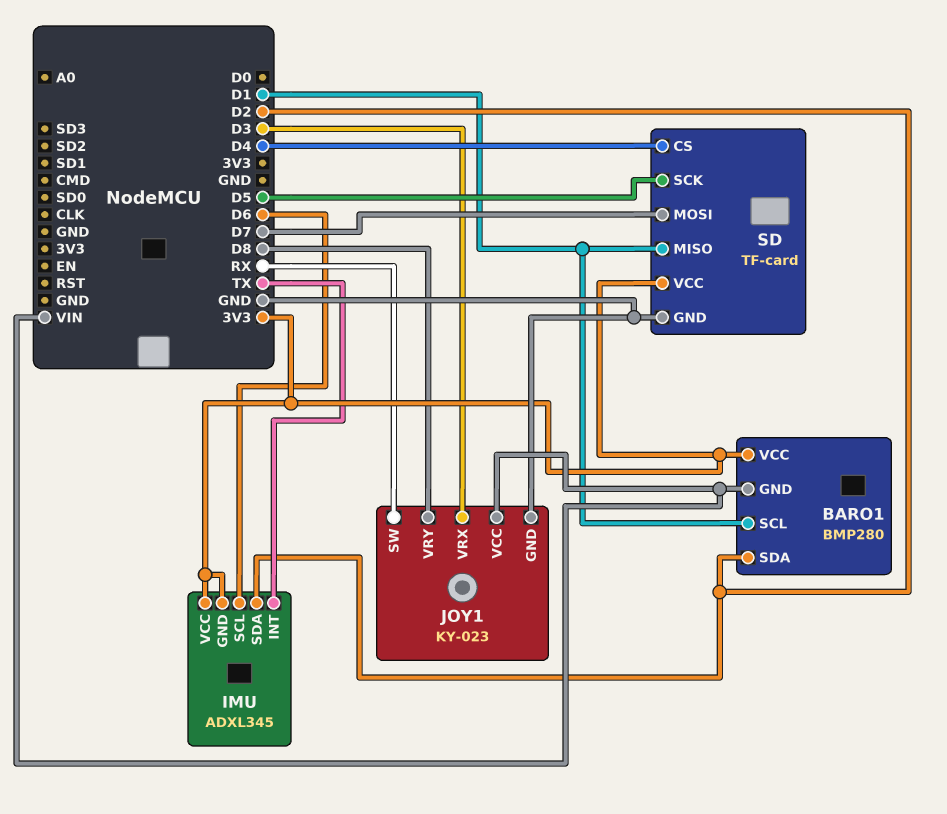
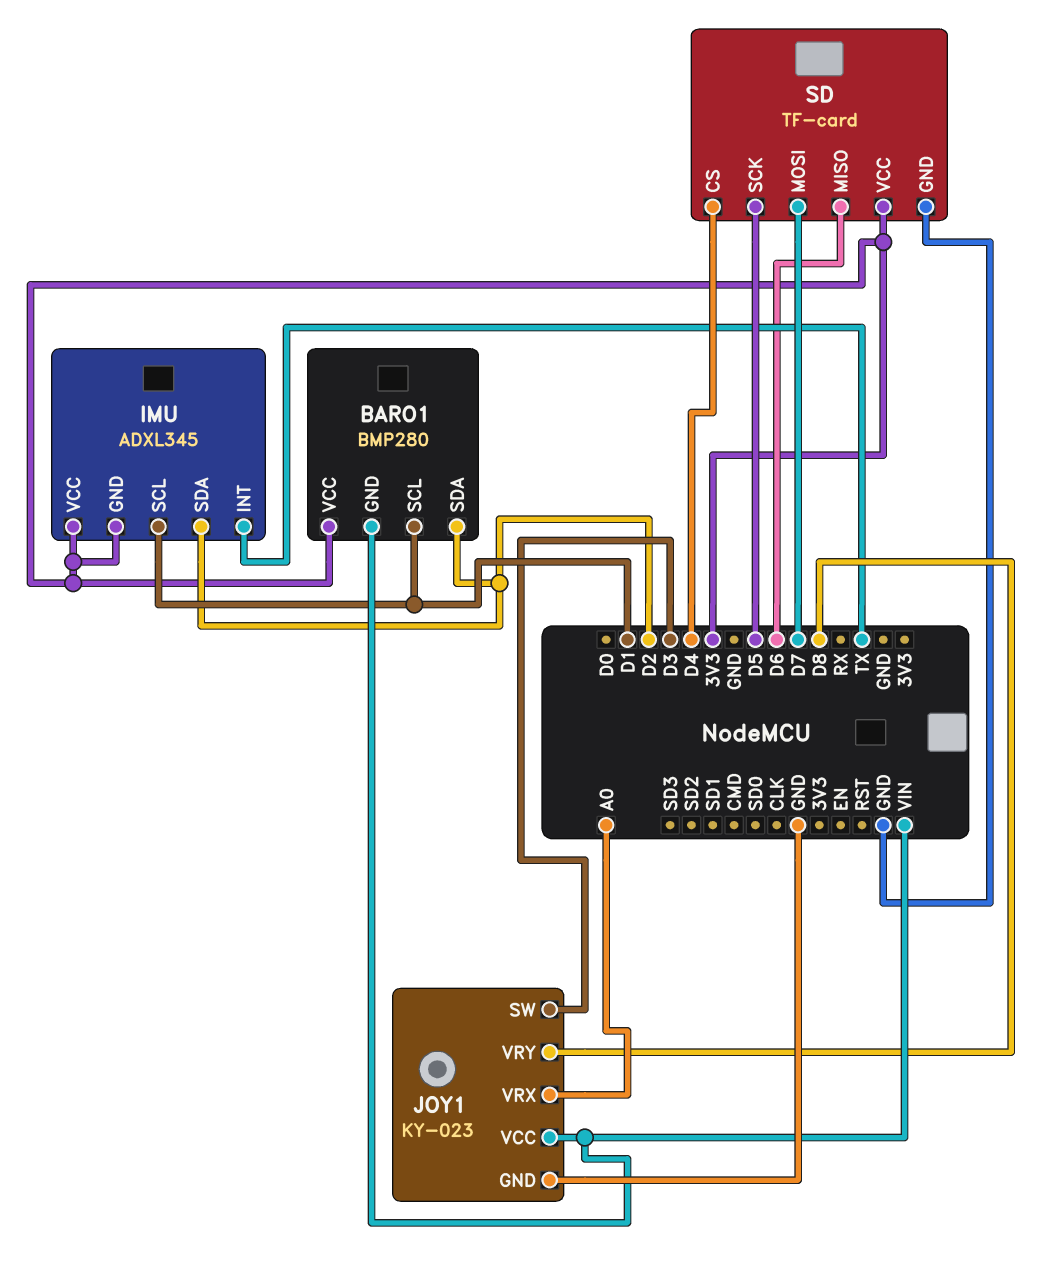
IMU pin SCL: D6 -> D1
JOY1 pin SW: RX -> D3
JOY1 pin VRX: D3 -> A0
SD pin MISO: D1 -> D6

